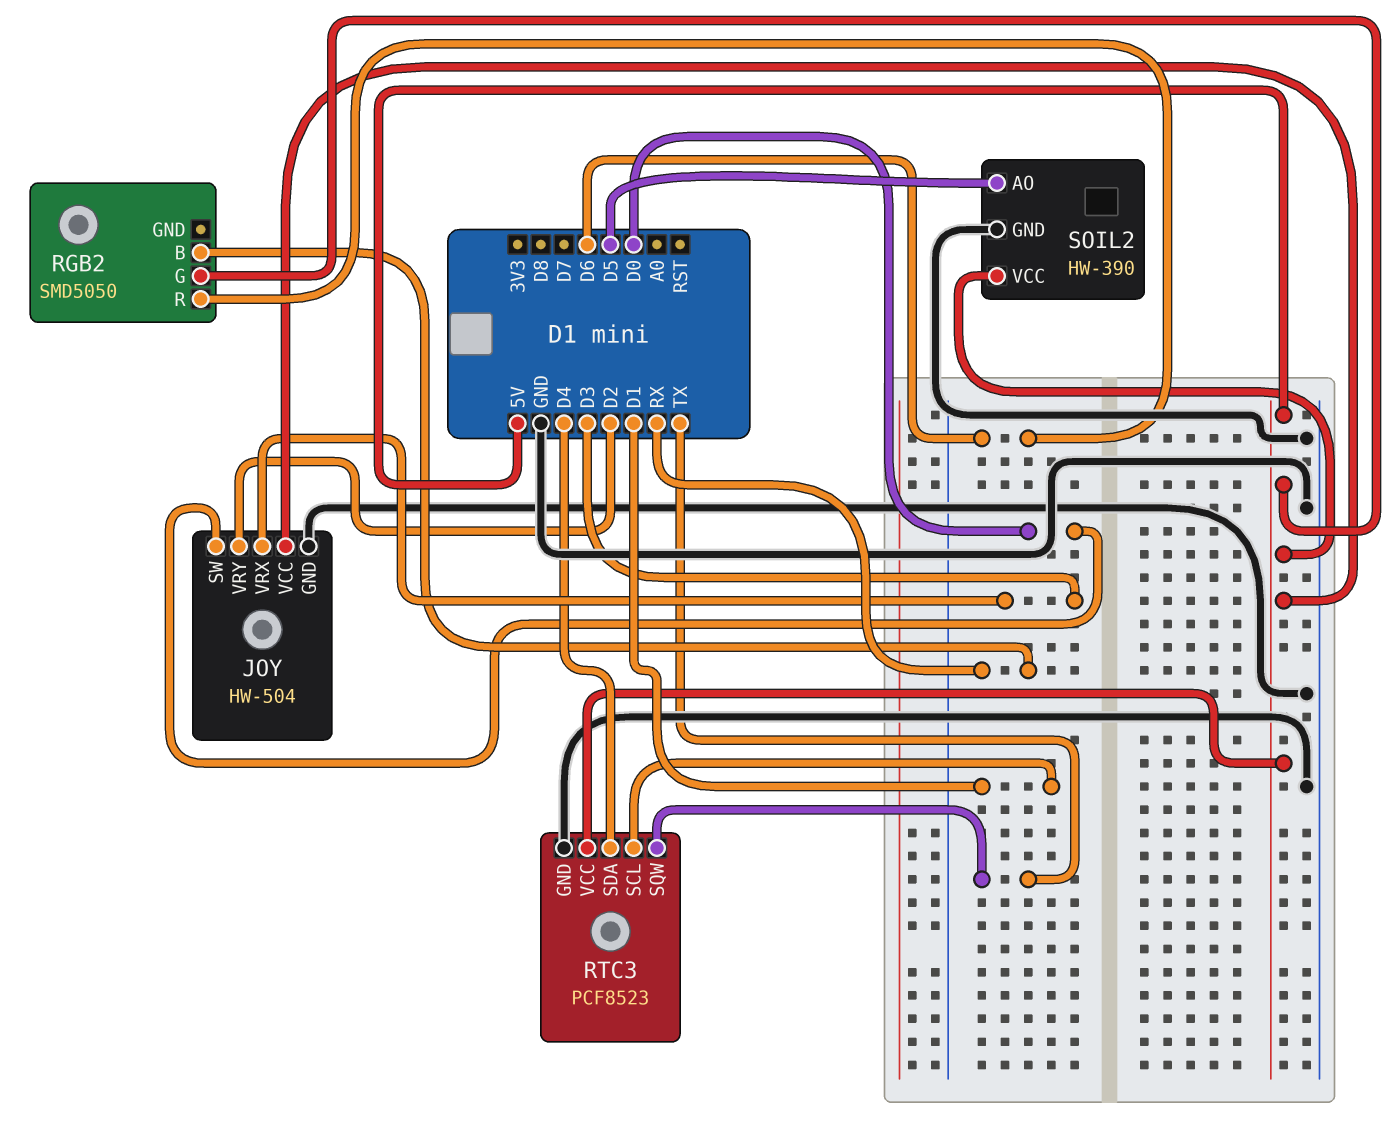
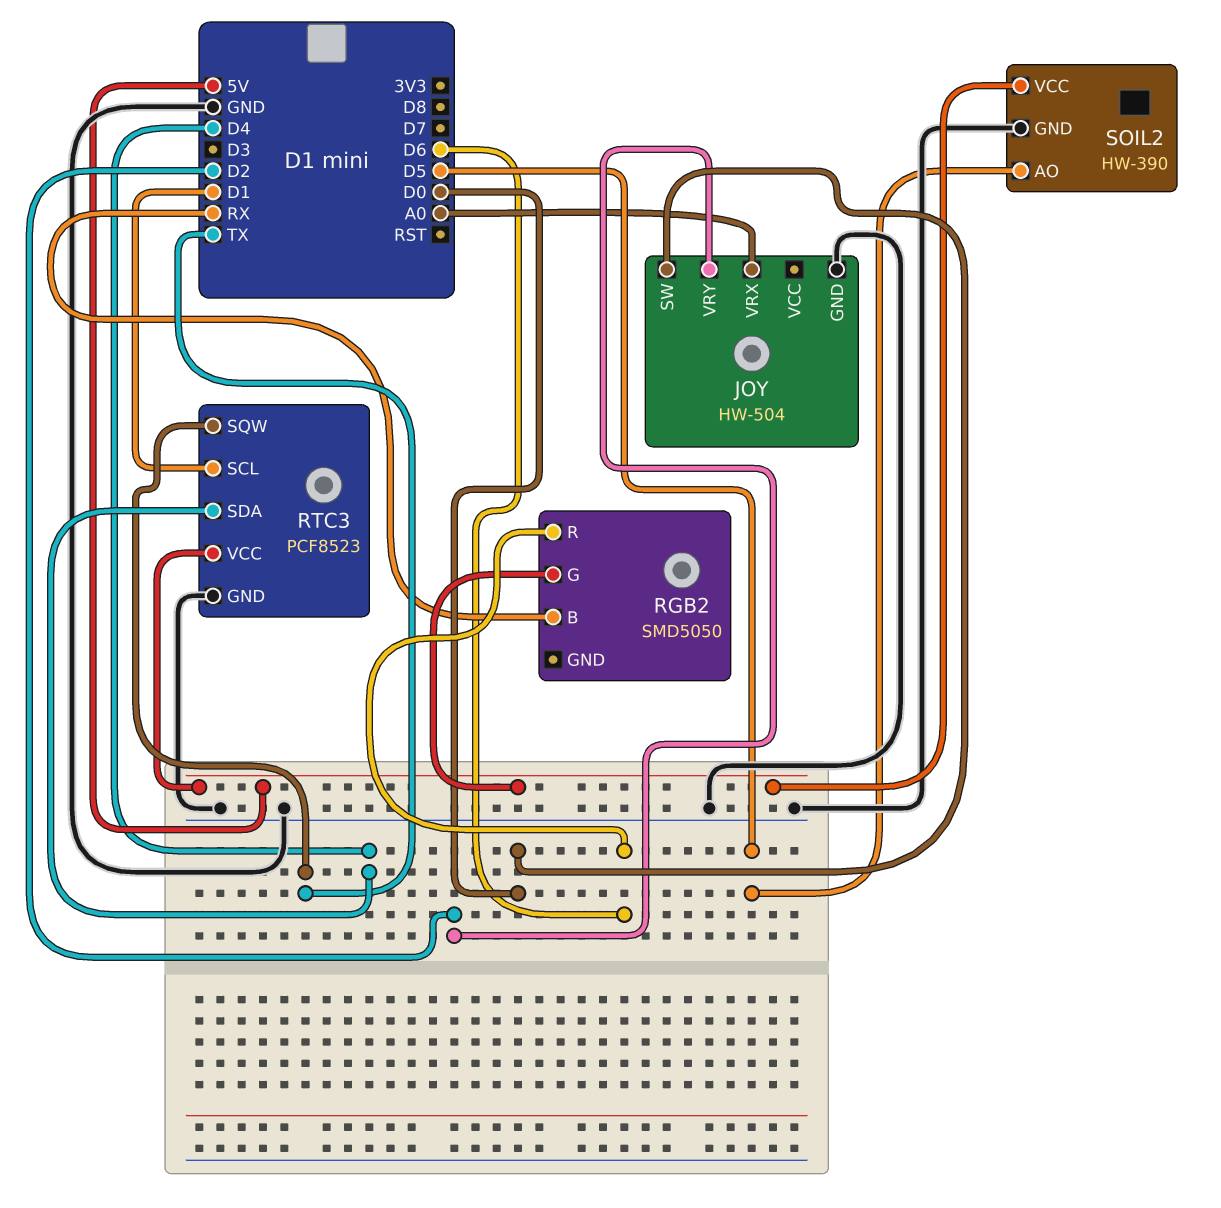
JOY pin VCC: 5V -> none
JOY pin VRX: D3 -> A0

